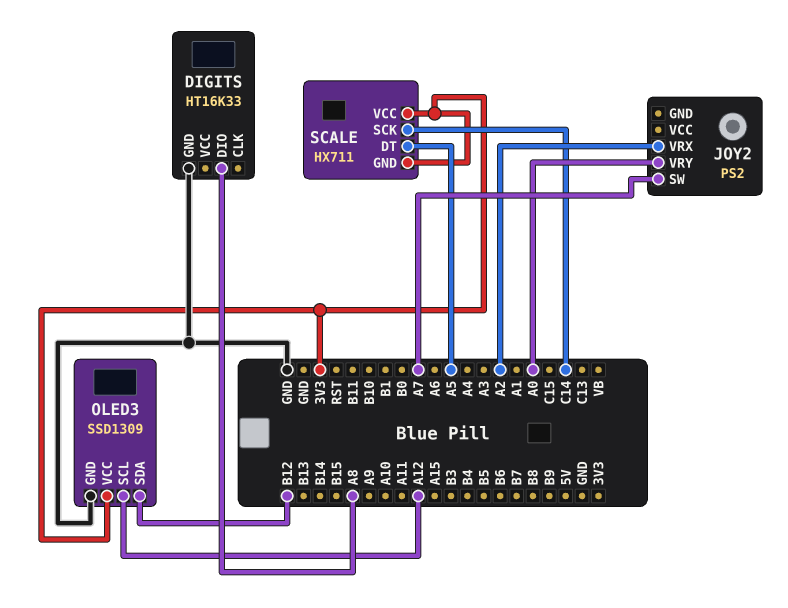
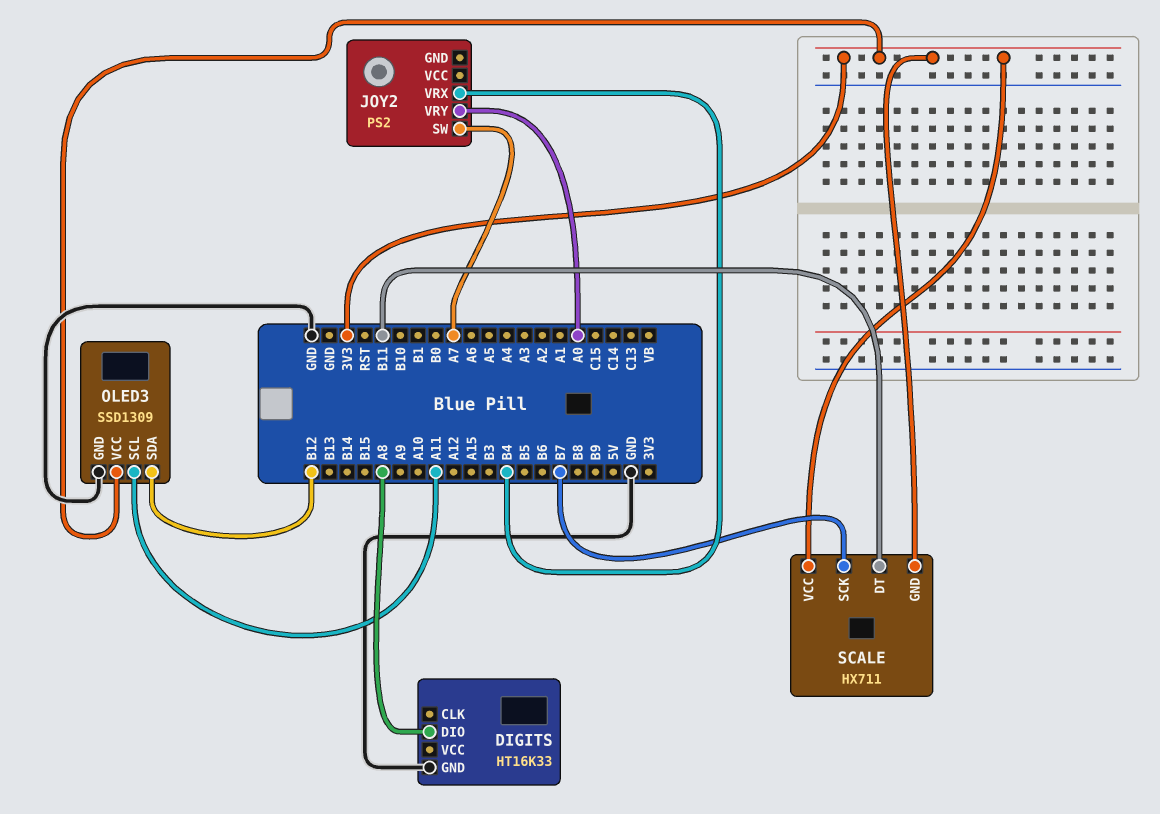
JOY2 pin VRX: A2 -> B4
OLED3 pin SCL: A12 -> A11
SCALE pin DT: A5 -> B11
SCALE pin SCK: C14 -> B7

